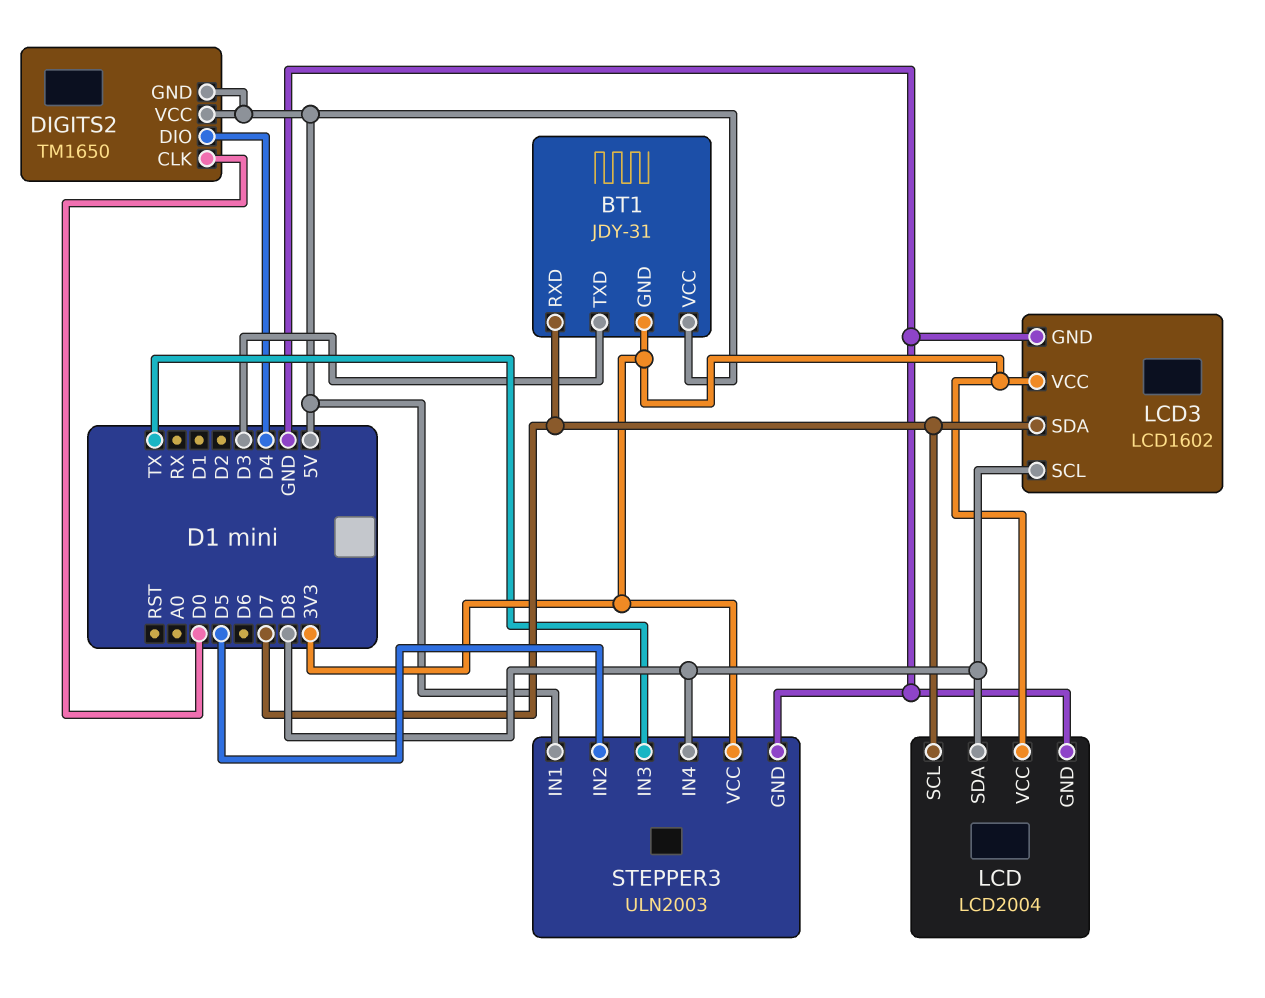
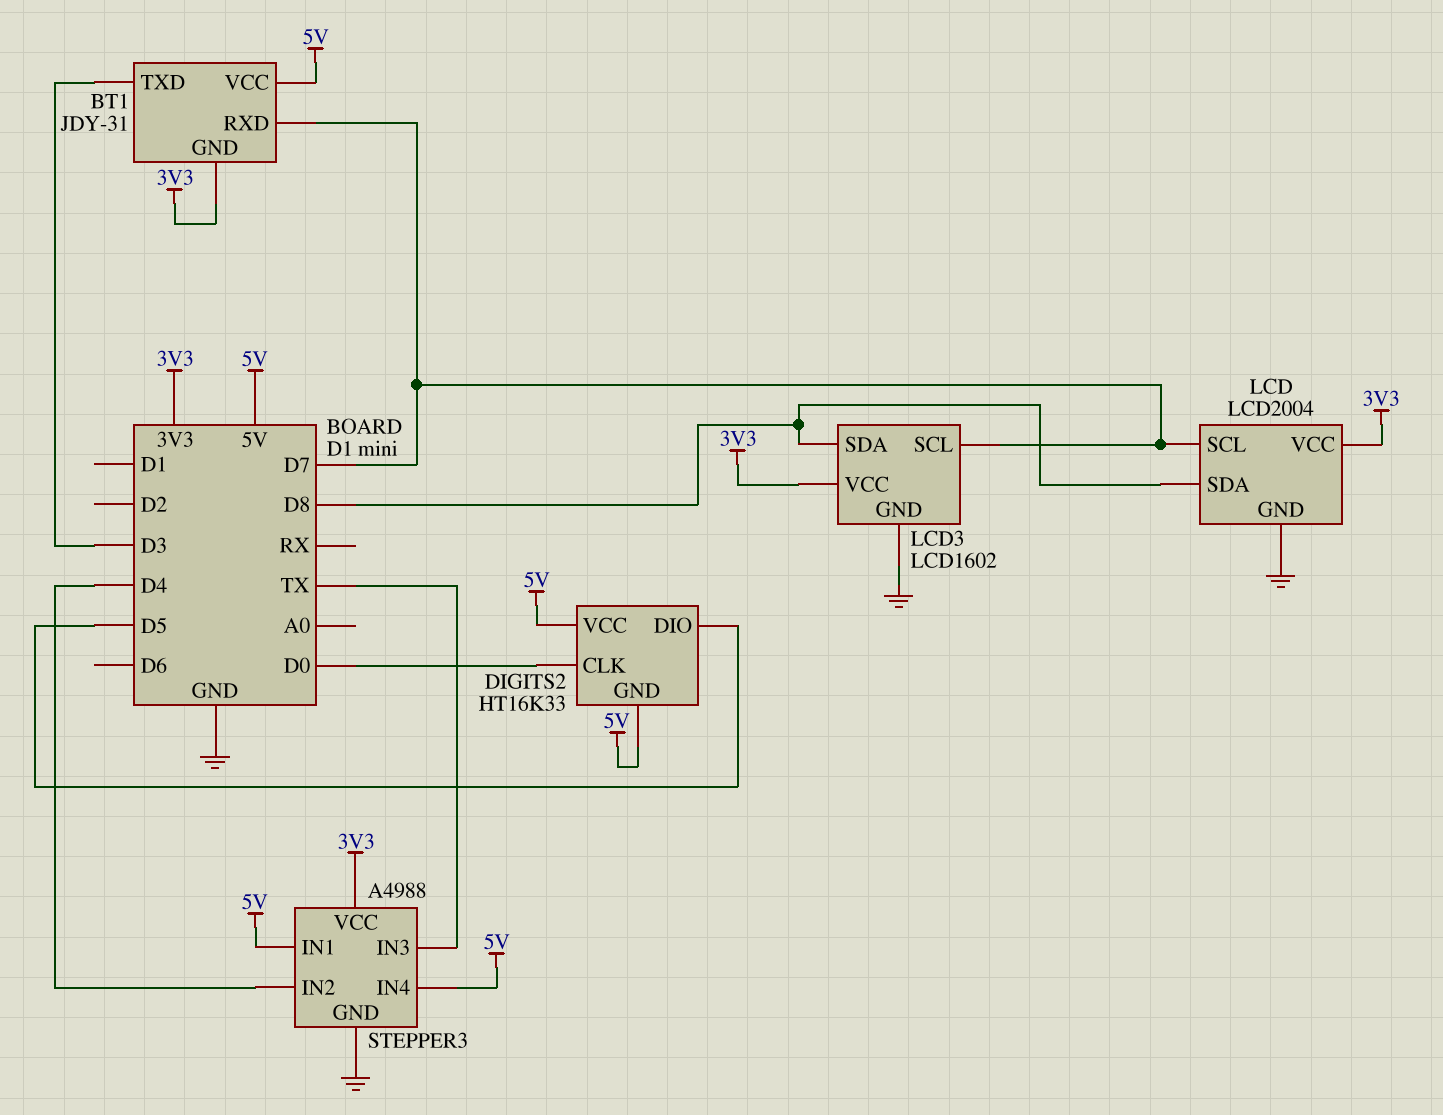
DIGITS2: TM1650 -> HT16K33
DIGITS2 pin DIO: D4 -> D5
LCD3 pin SCL: D8 -> D7
LCD3 pin SDA: D7 -> D8
STEPPER3: ULN2003 -> A4988
STEPPER3 pin IN2: D5 -> D4
STEPPER3 pin IN4: D8 -> 5V

